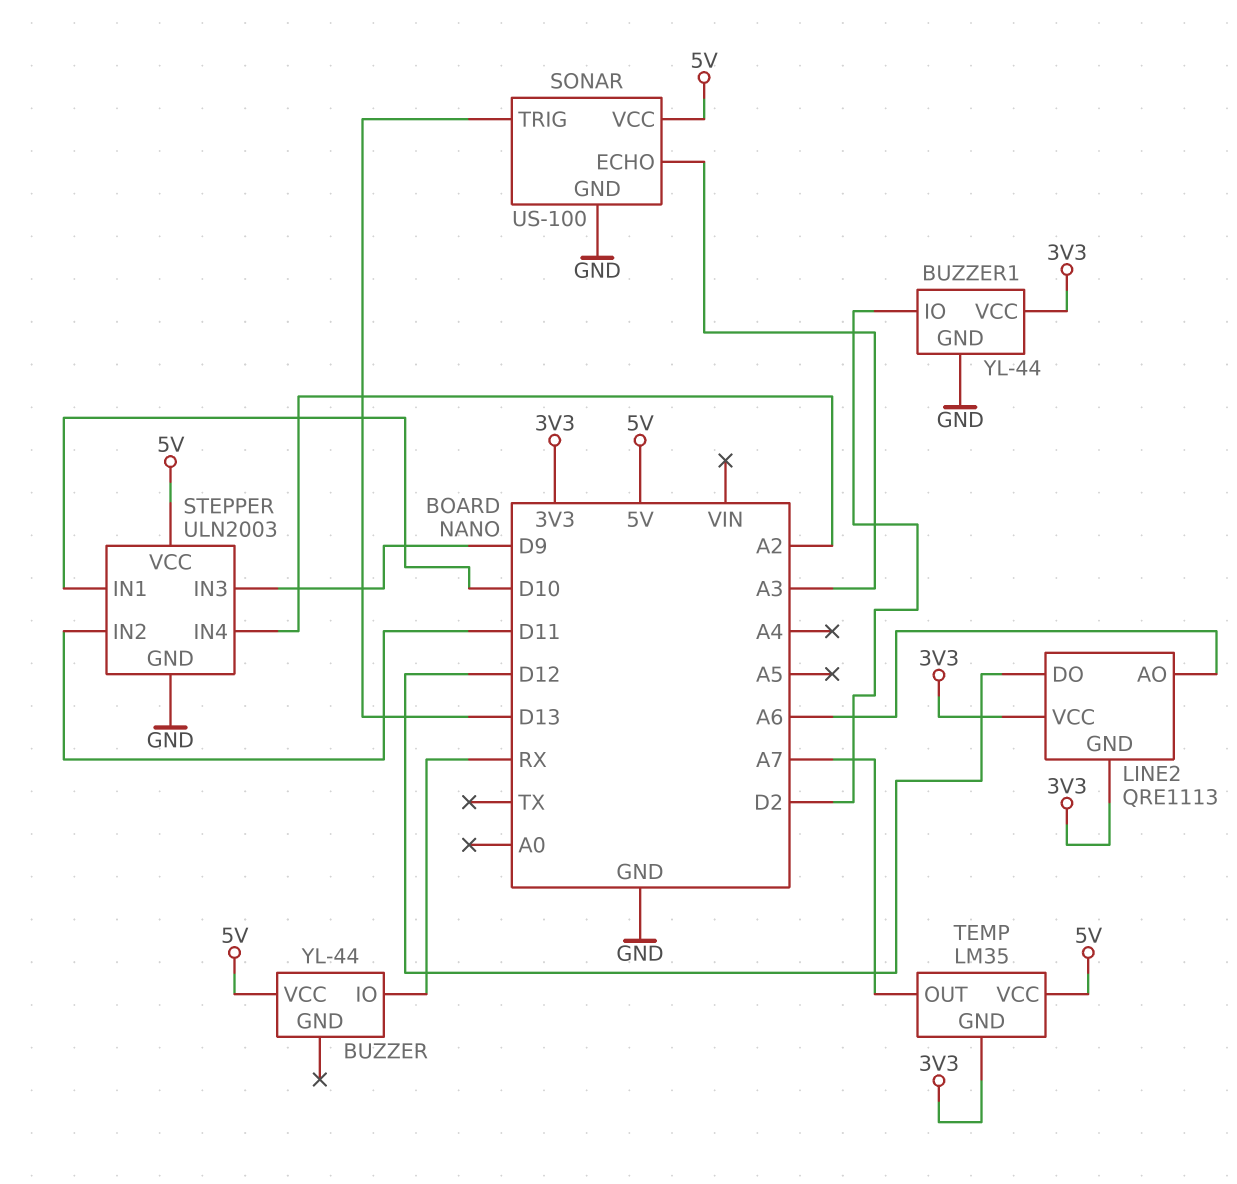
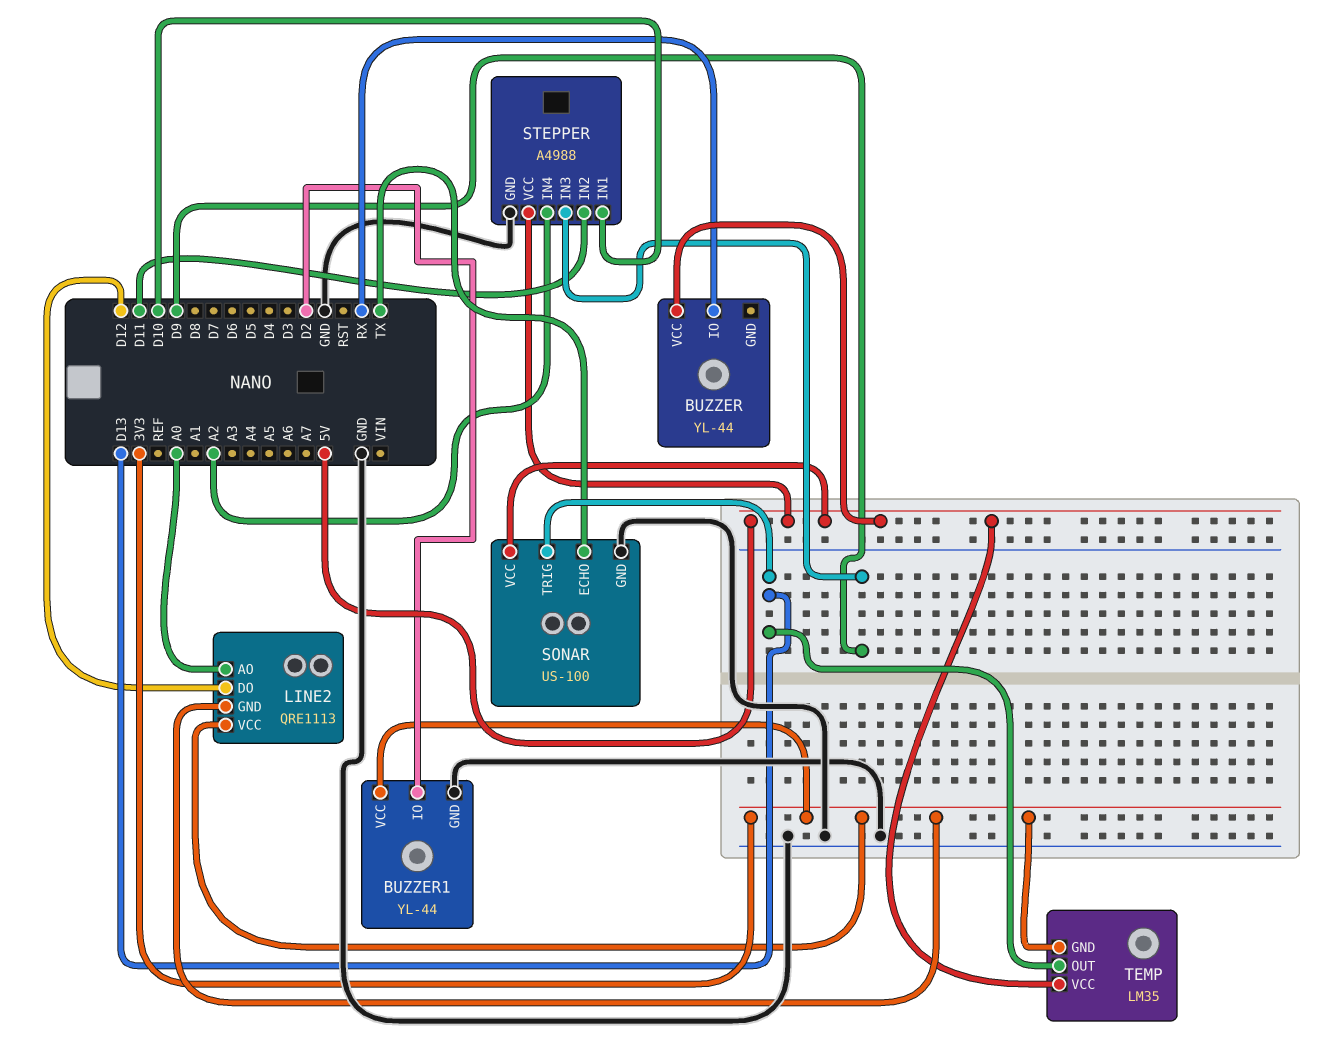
LINE2 pin AO: A6 -> A0
SONAR pin ECHO: A3 -> TX
STEPPER: ULN2003 -> A4988
TEMP pin OUT: A7 -> D13

